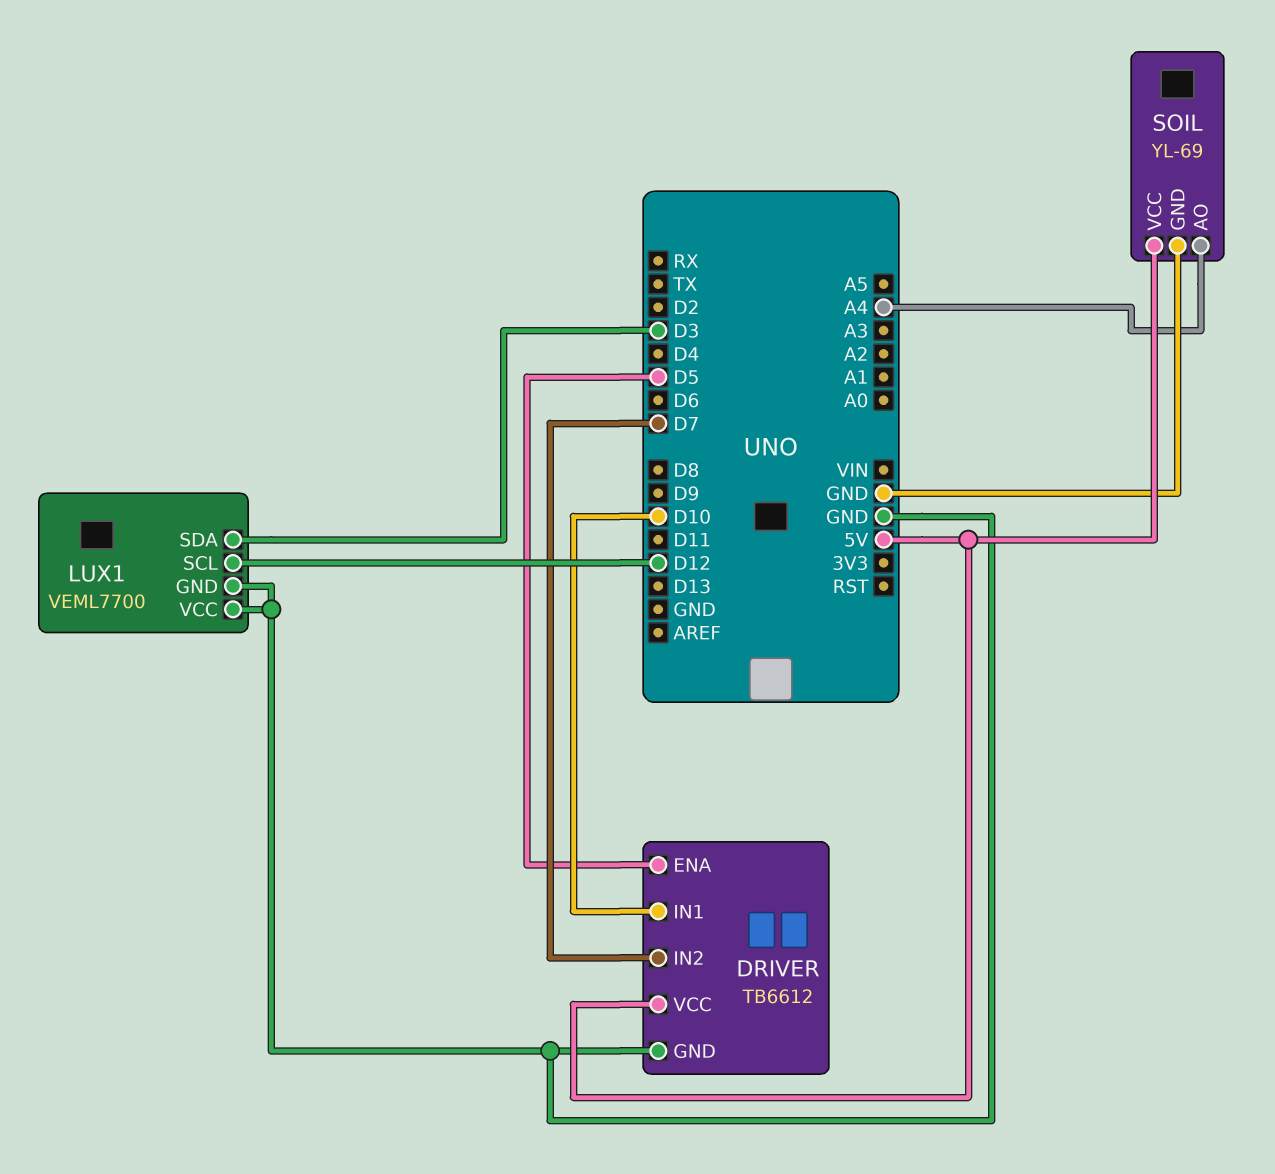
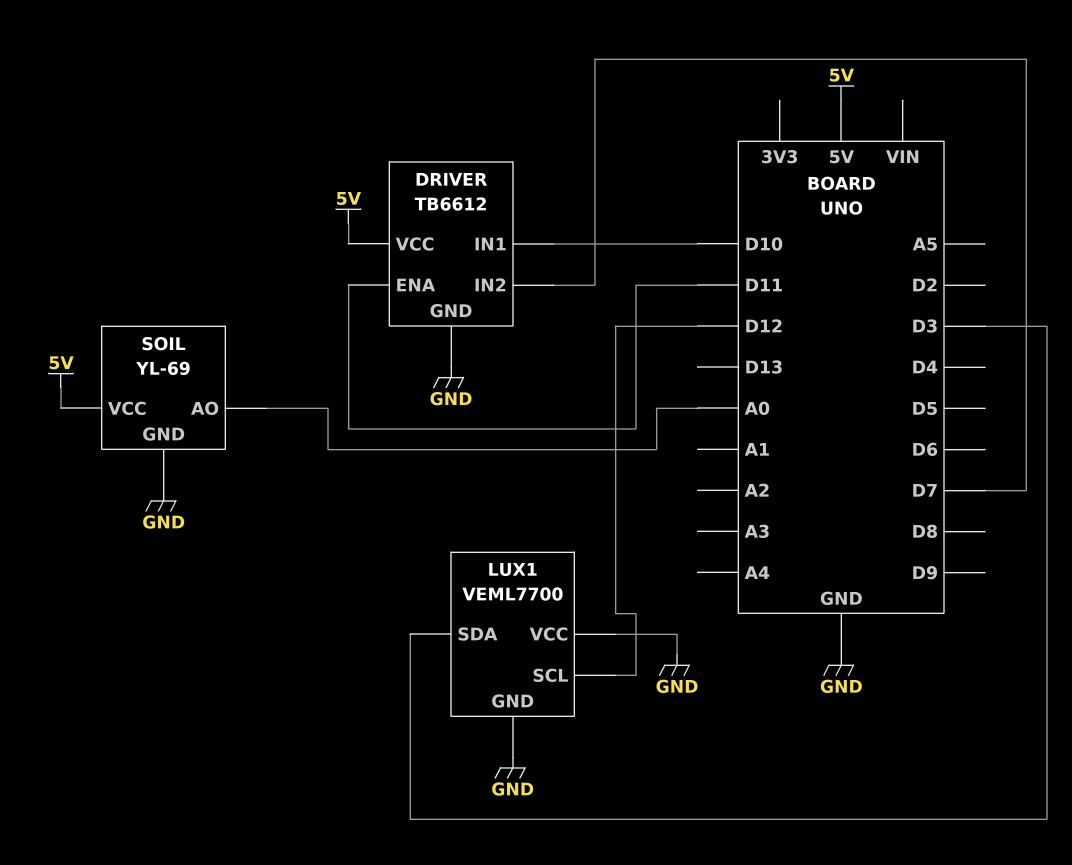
DRIVER pin ENA: D5 -> D11
SOIL pin AO: A4 -> A0

